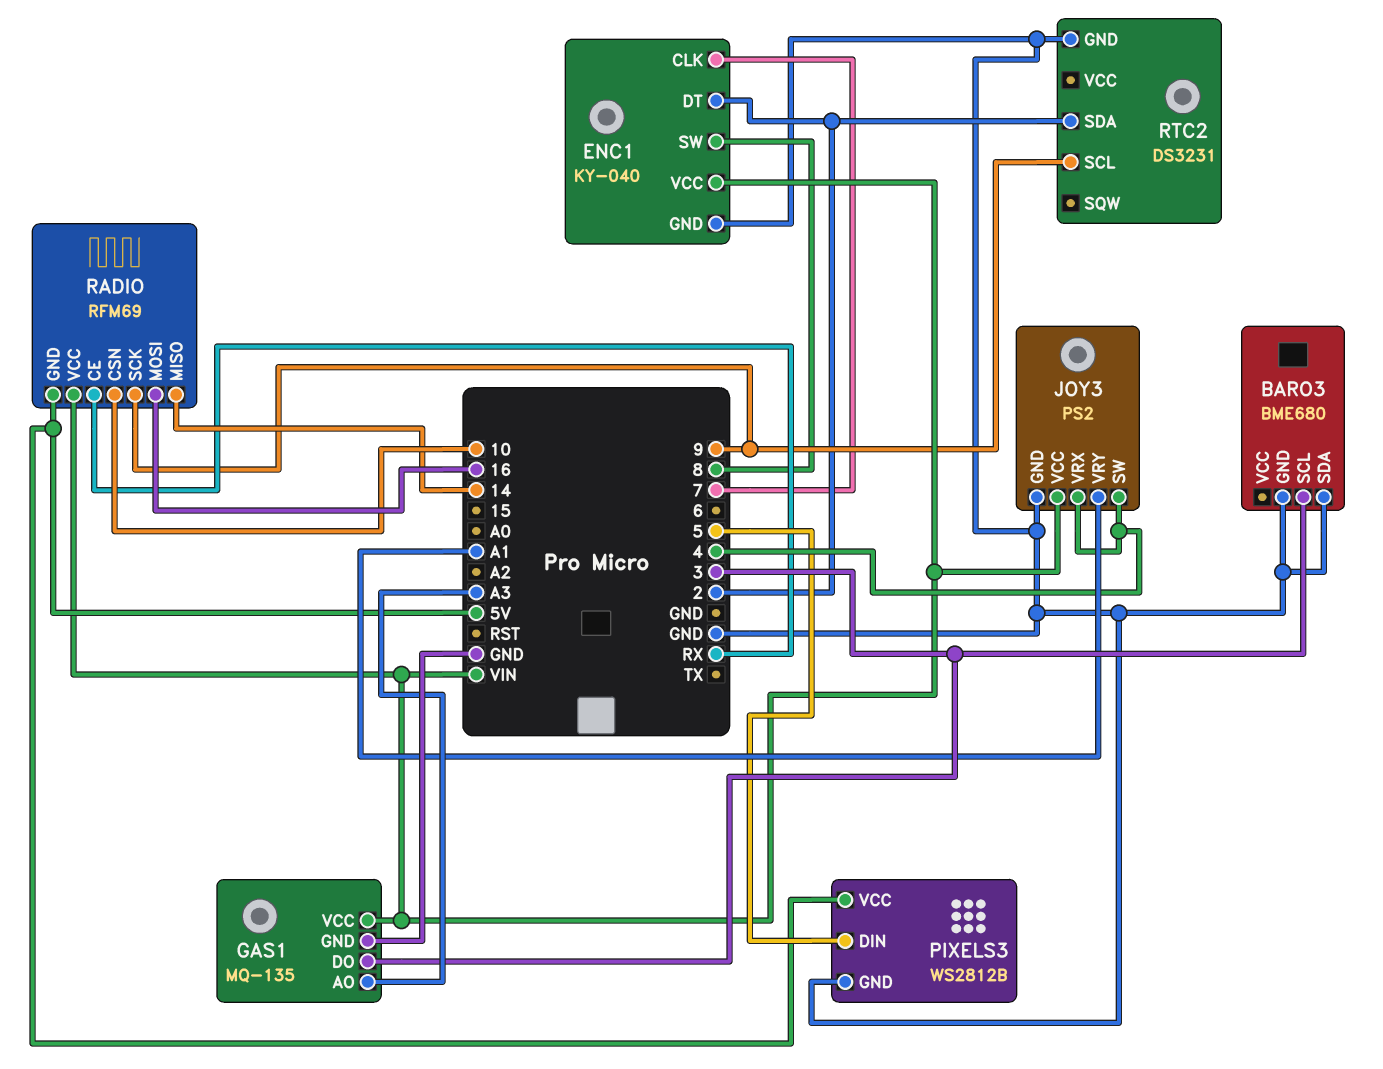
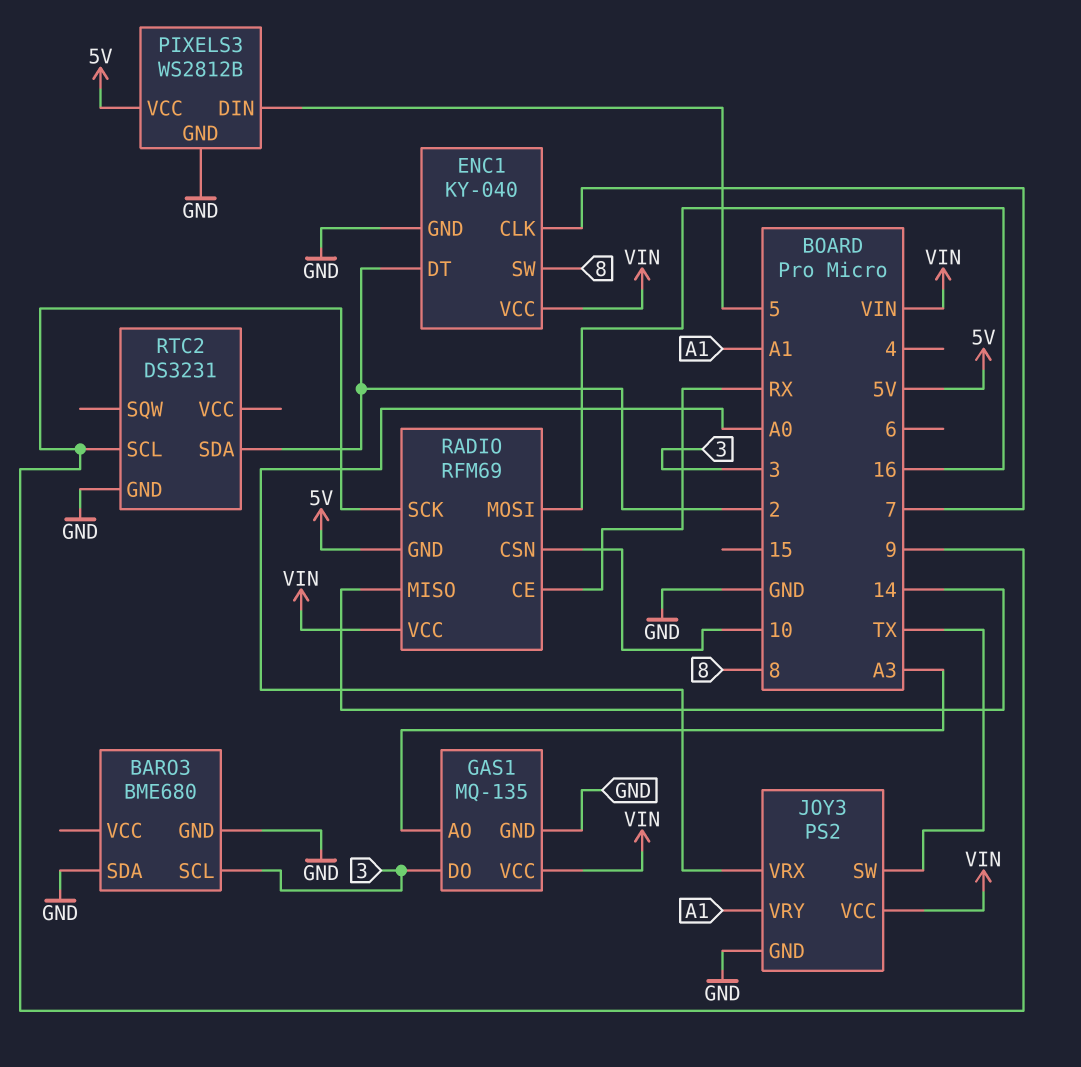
JOY3 pin SW: 4 -> TX
JOY3 pin VRX: 4 -> A0

